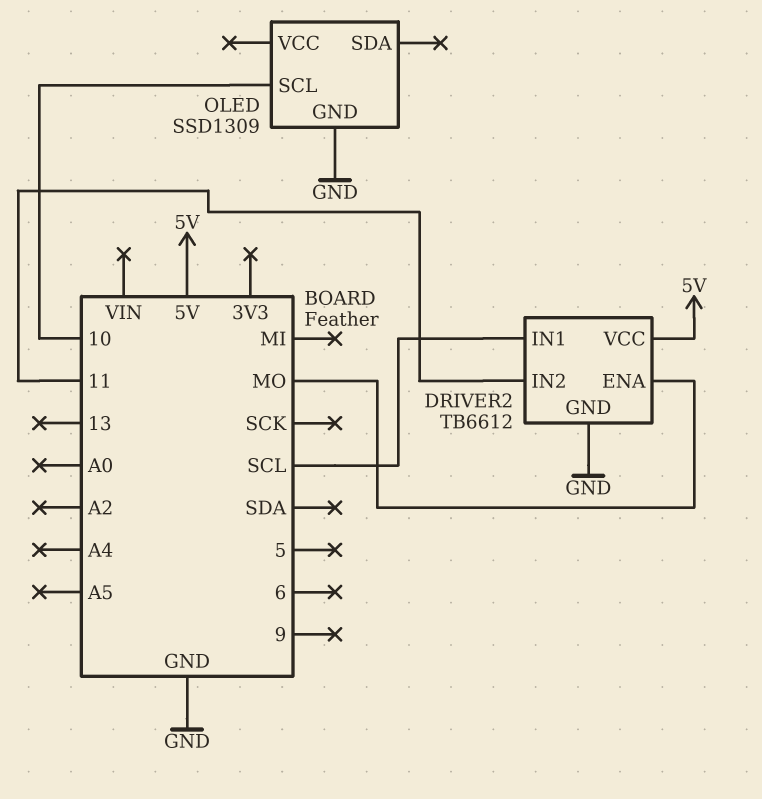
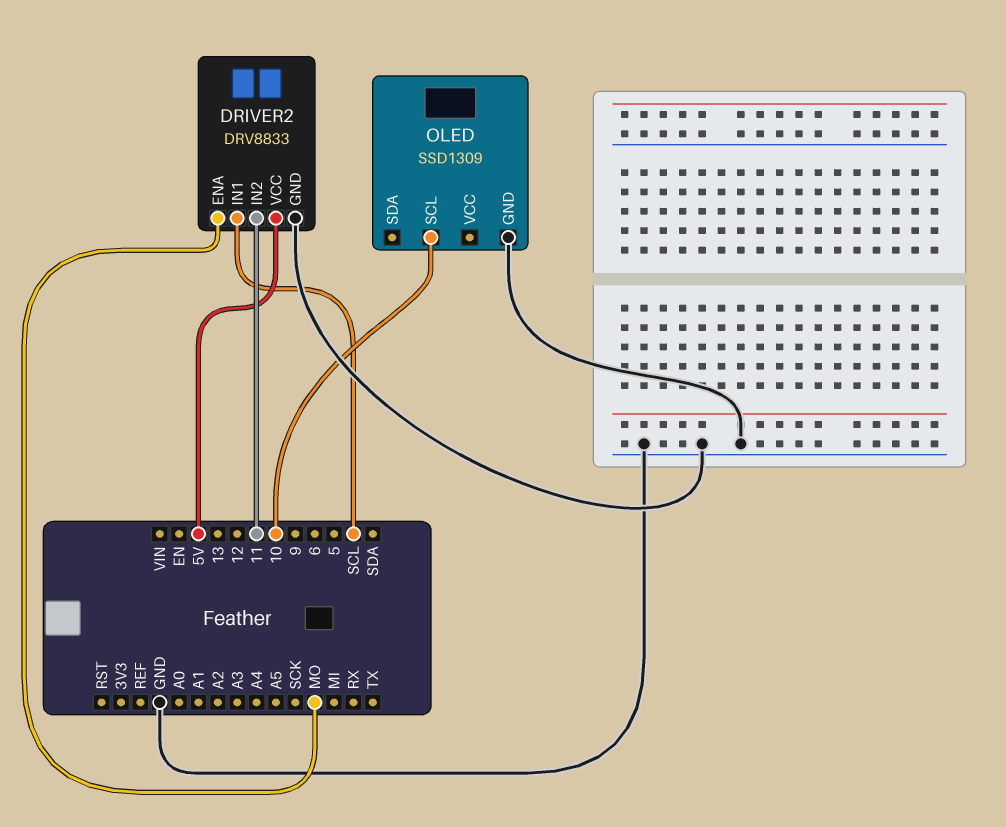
DRIVER2: TB6612 -> DRV8833

